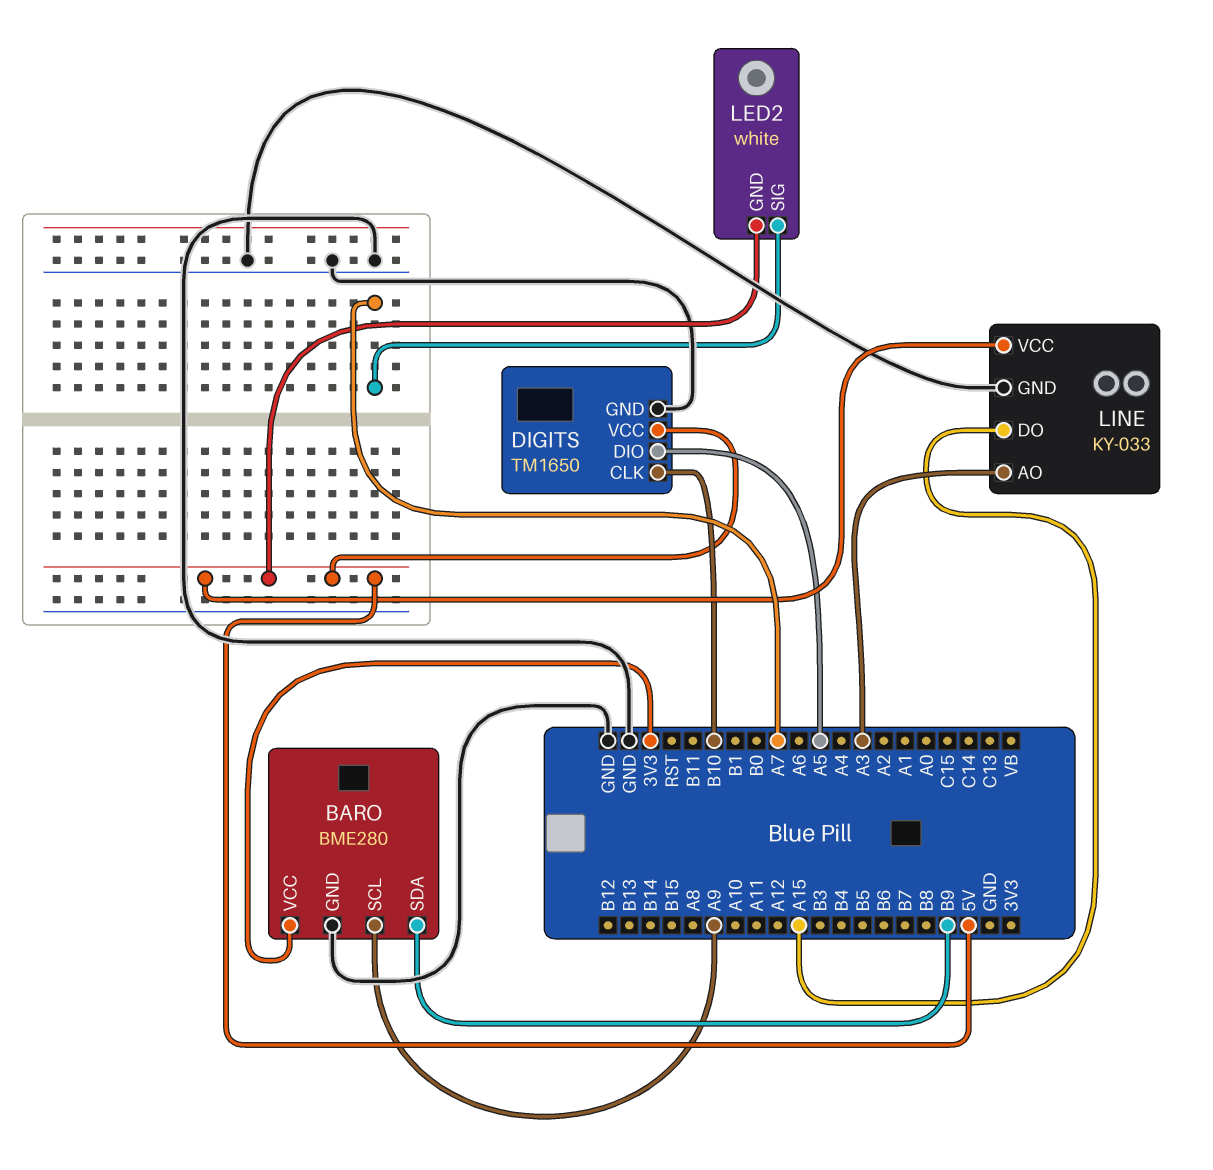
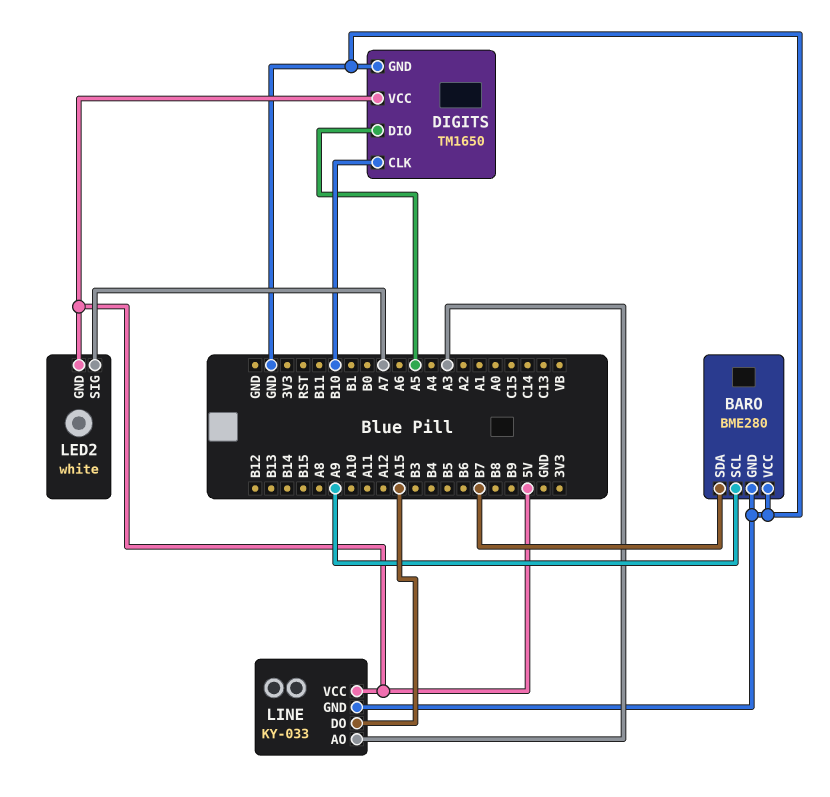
BARO pin SDA: B9 -> B7
BARO pin VCC: 3V3 -> GND

